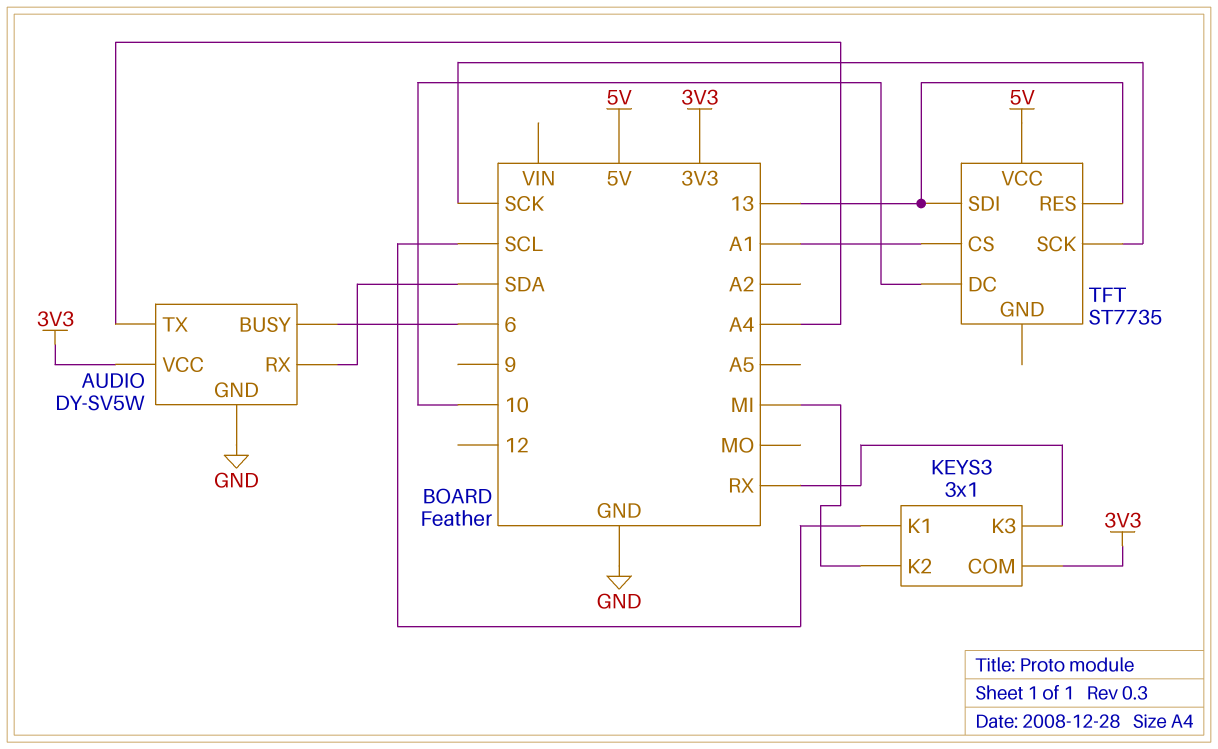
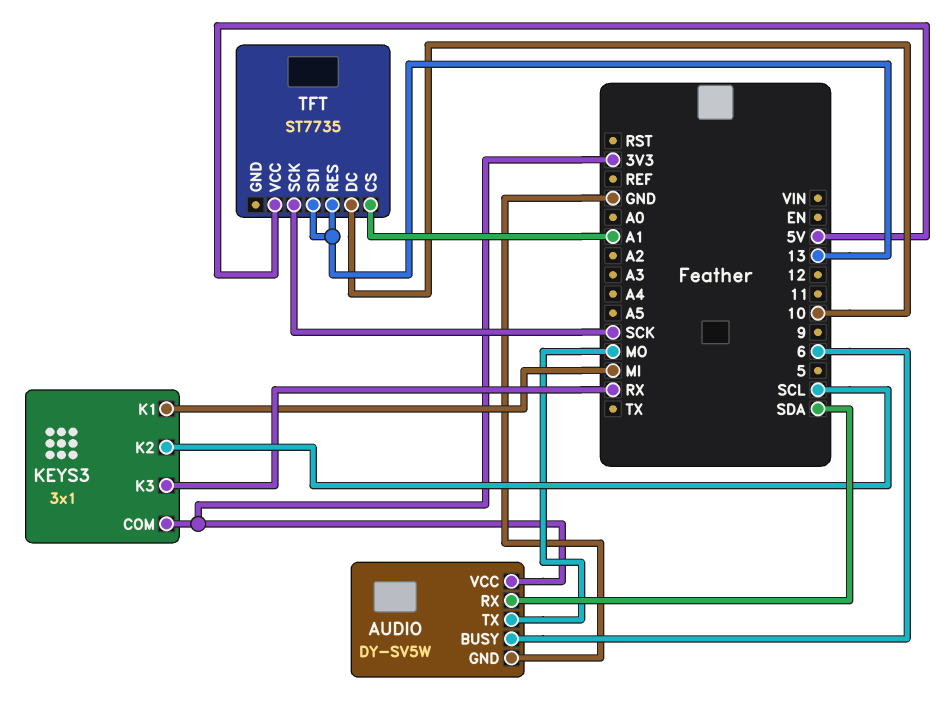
AUDIO pin TX: A4 -> MO
KEYS3 pin K1: SCL -> MI
KEYS3 pin K2: MI -> SCL

